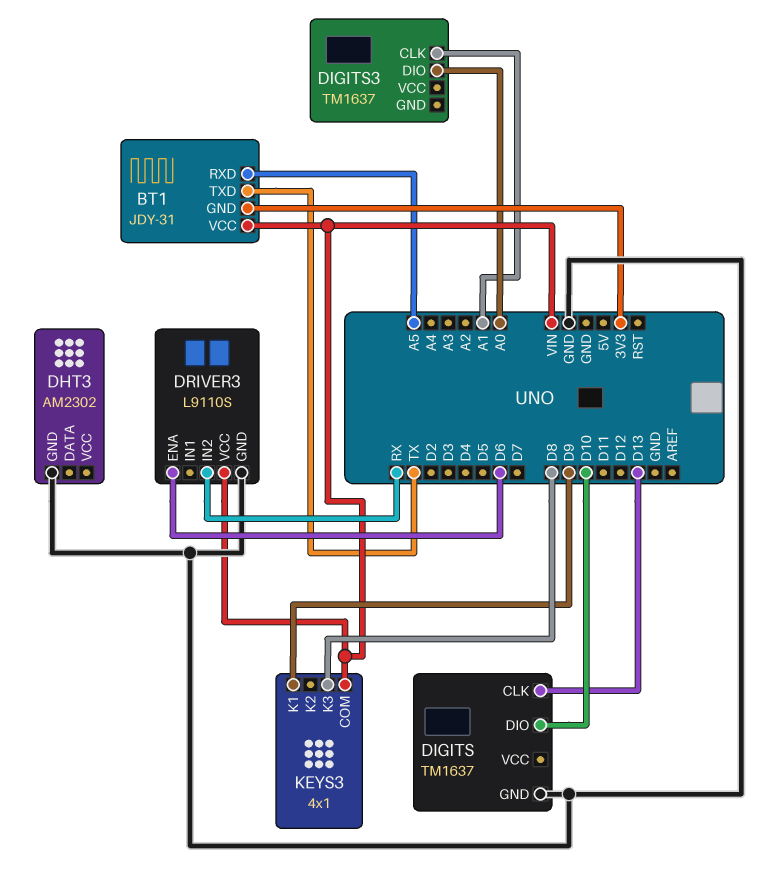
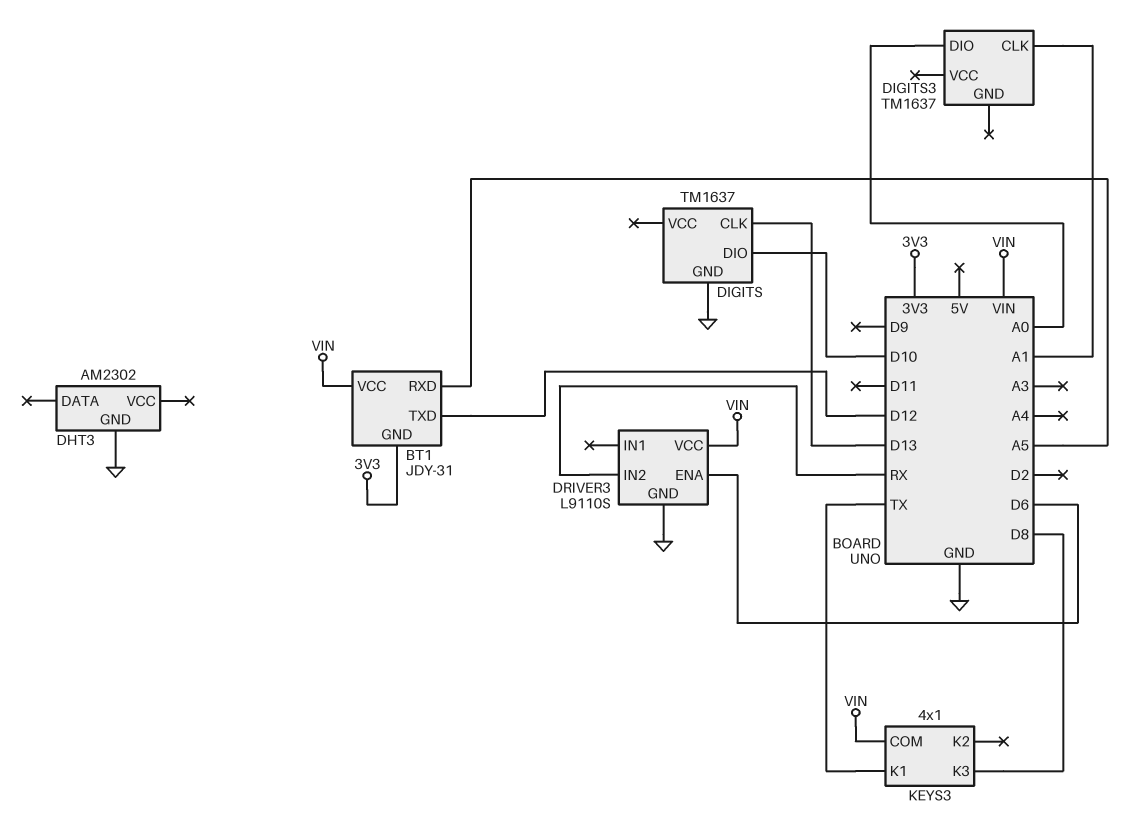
BT1 pin TXD: TX -> D12
KEYS3 pin K1: D9 -> TX

